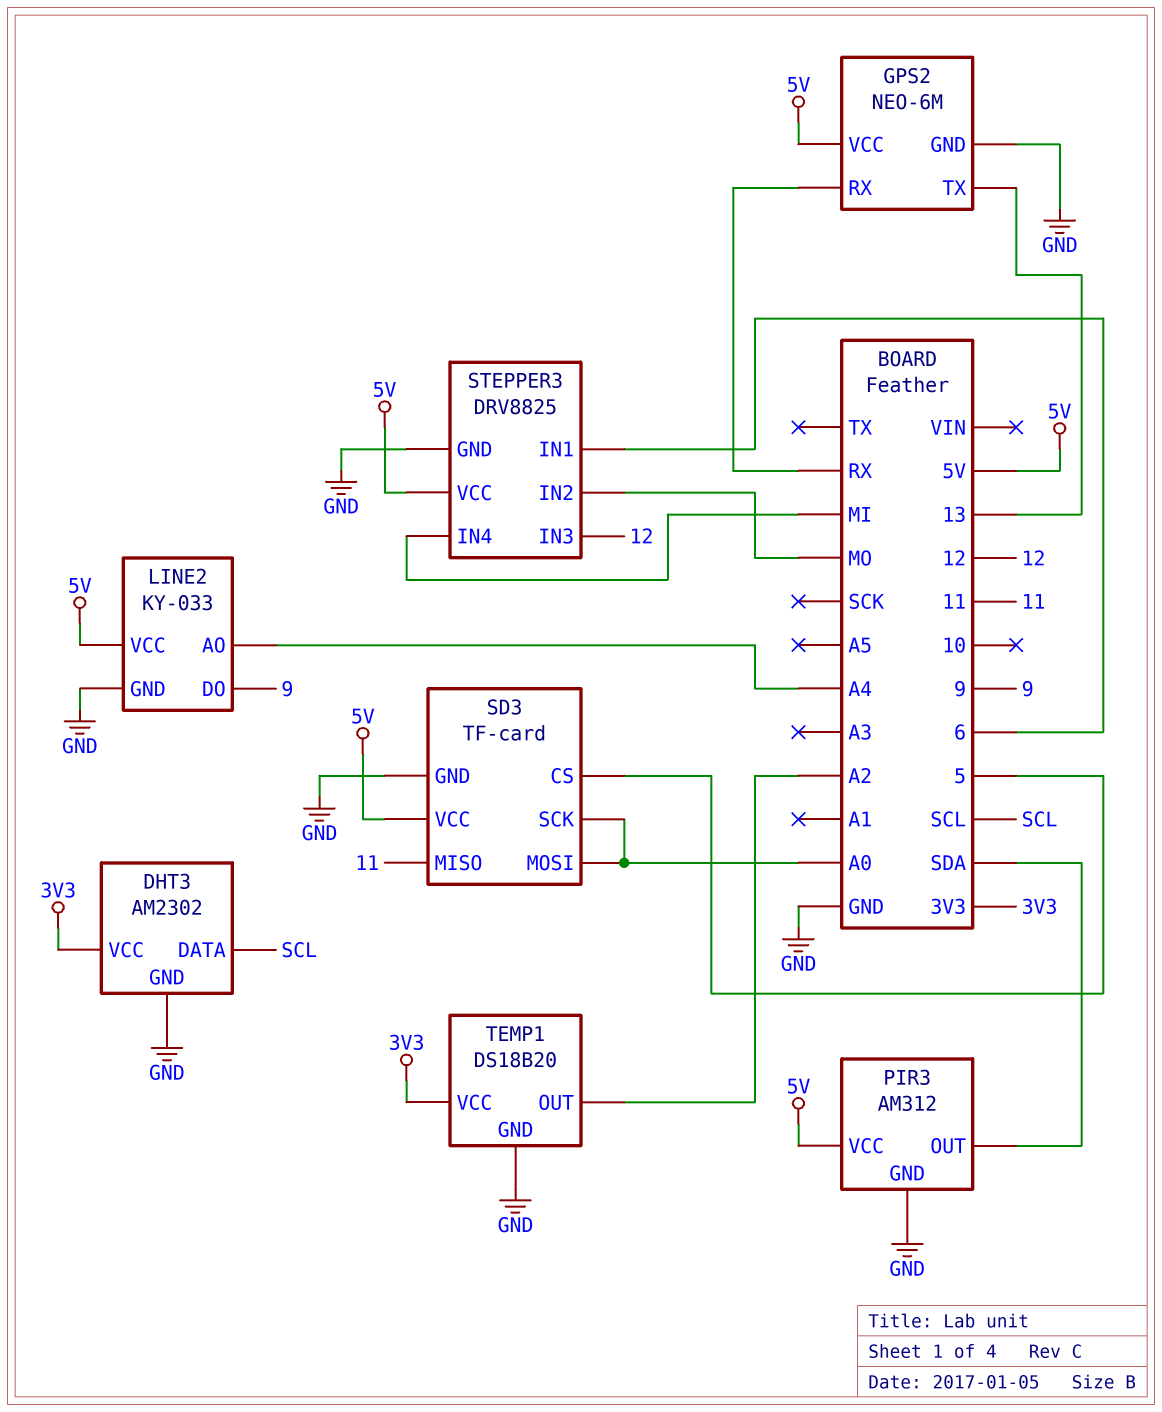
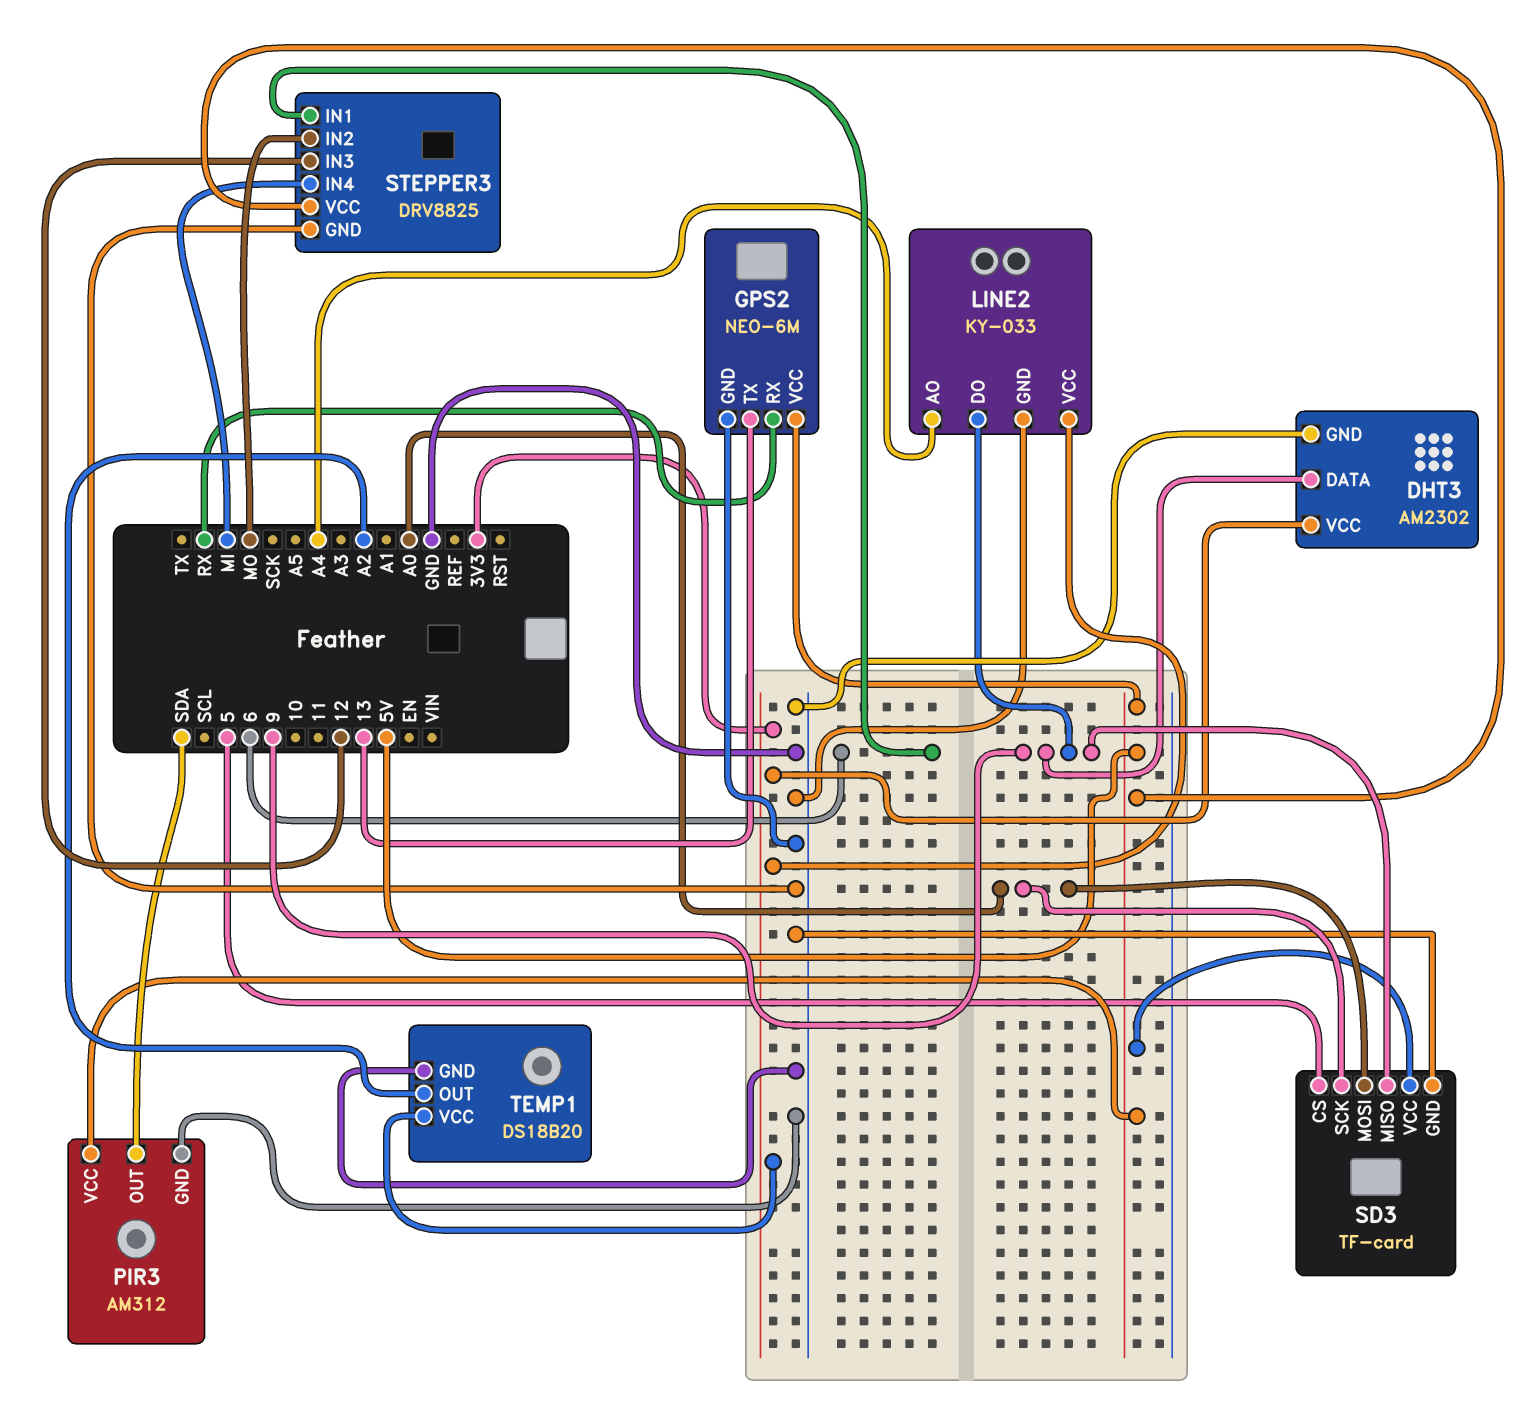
DHT3 pin DATA: SCL -> 9
LINE2 pin VCC: 5V -> 3V3
SD3 pin MISO: 11 -> 9

